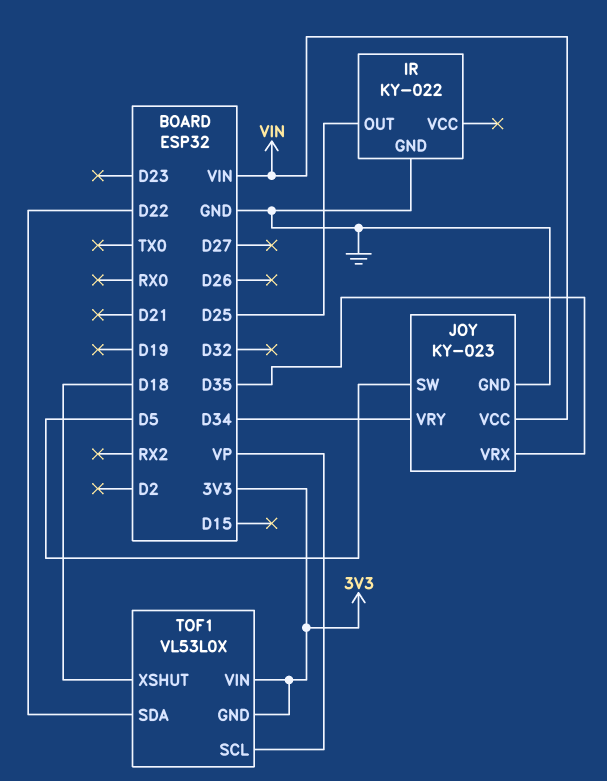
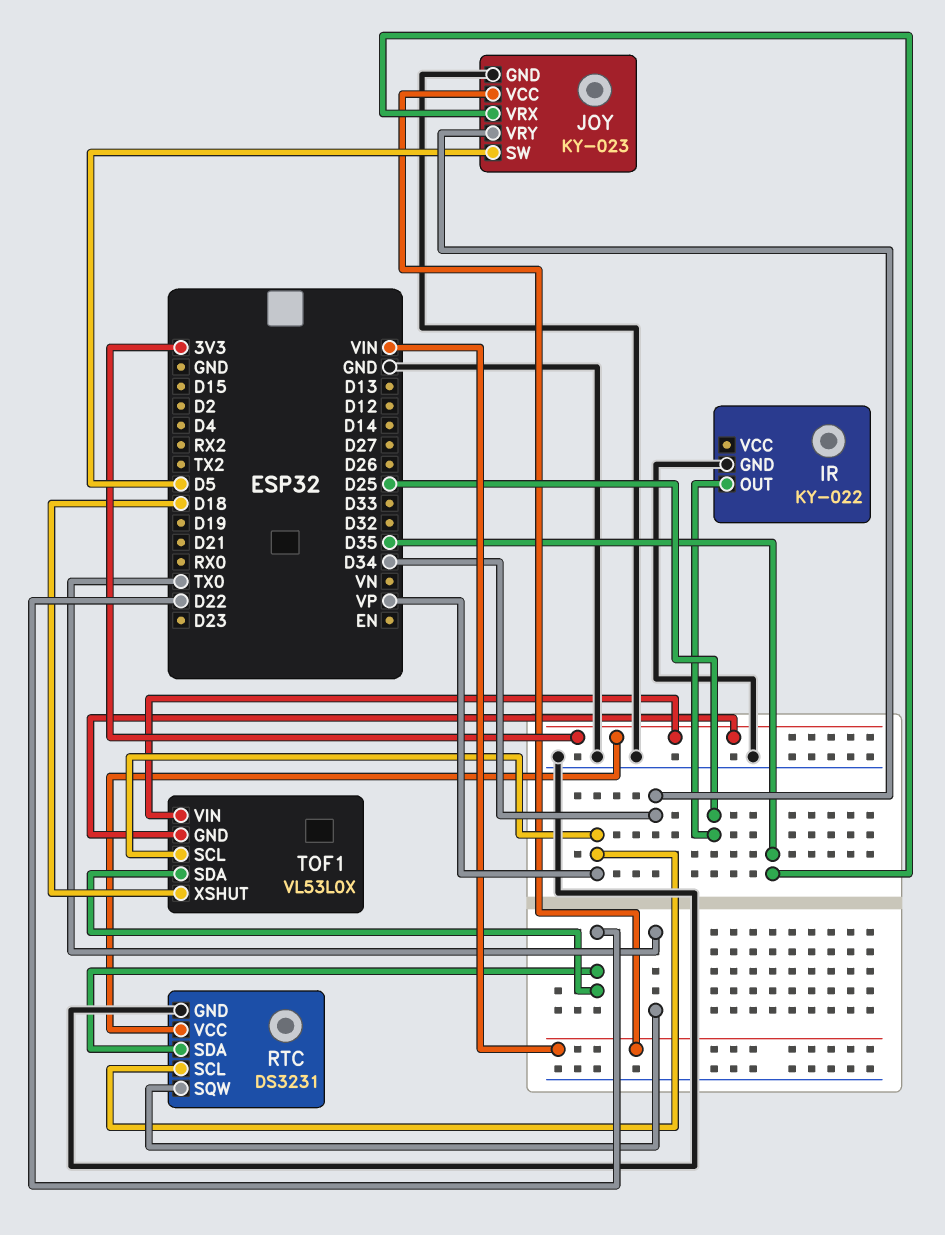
RTC: none -> DS3231
RTC pin GND: none -> GND
RTC pin SCL: none -> VP
RTC pin SDA: none -> D22
RTC pin SQW: none -> TX0
RTC pin VCC: none -> 3V3

